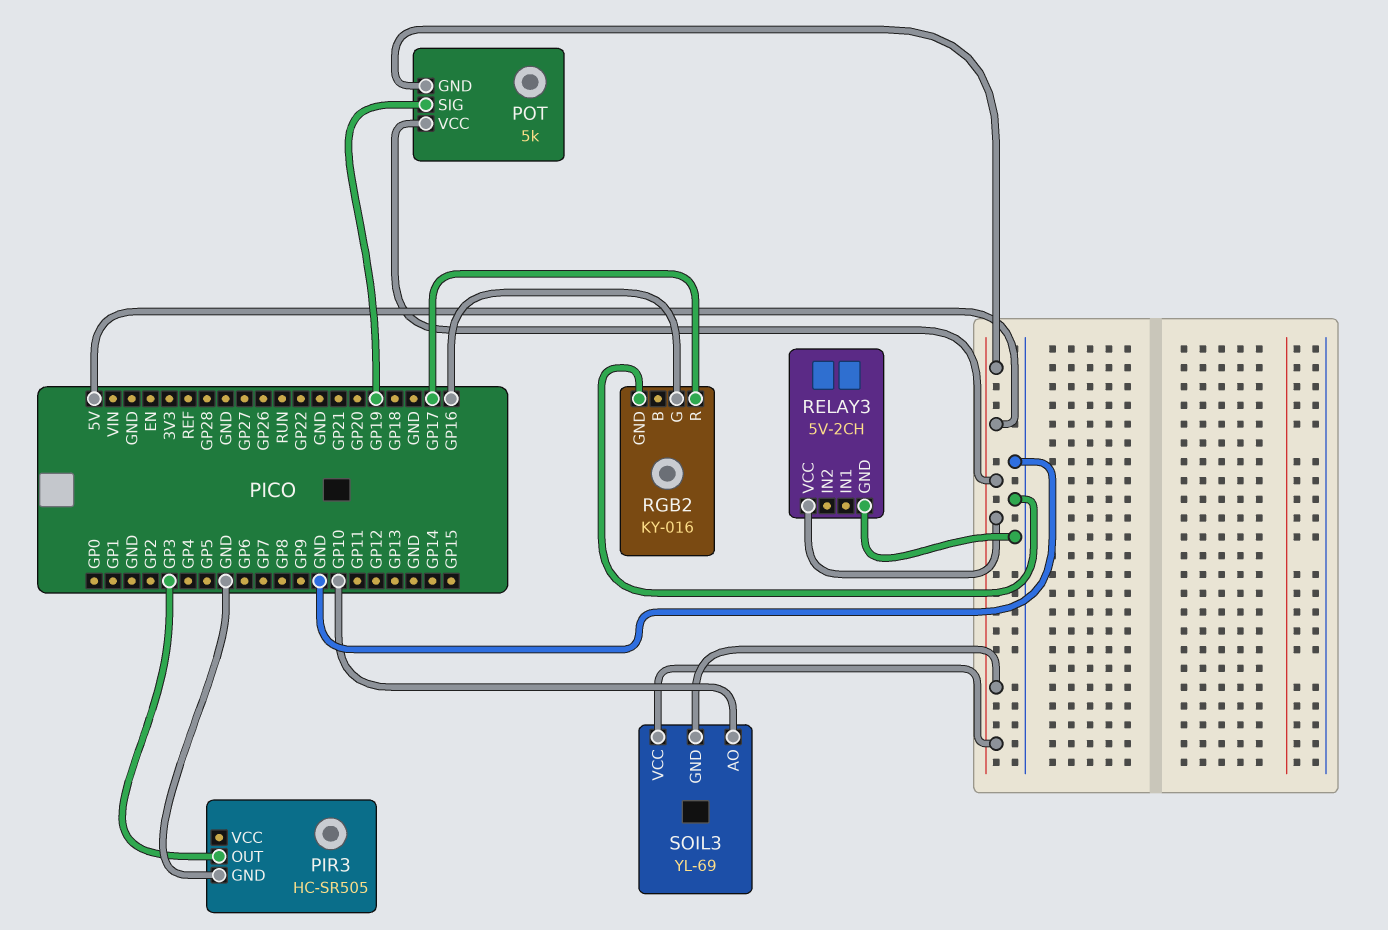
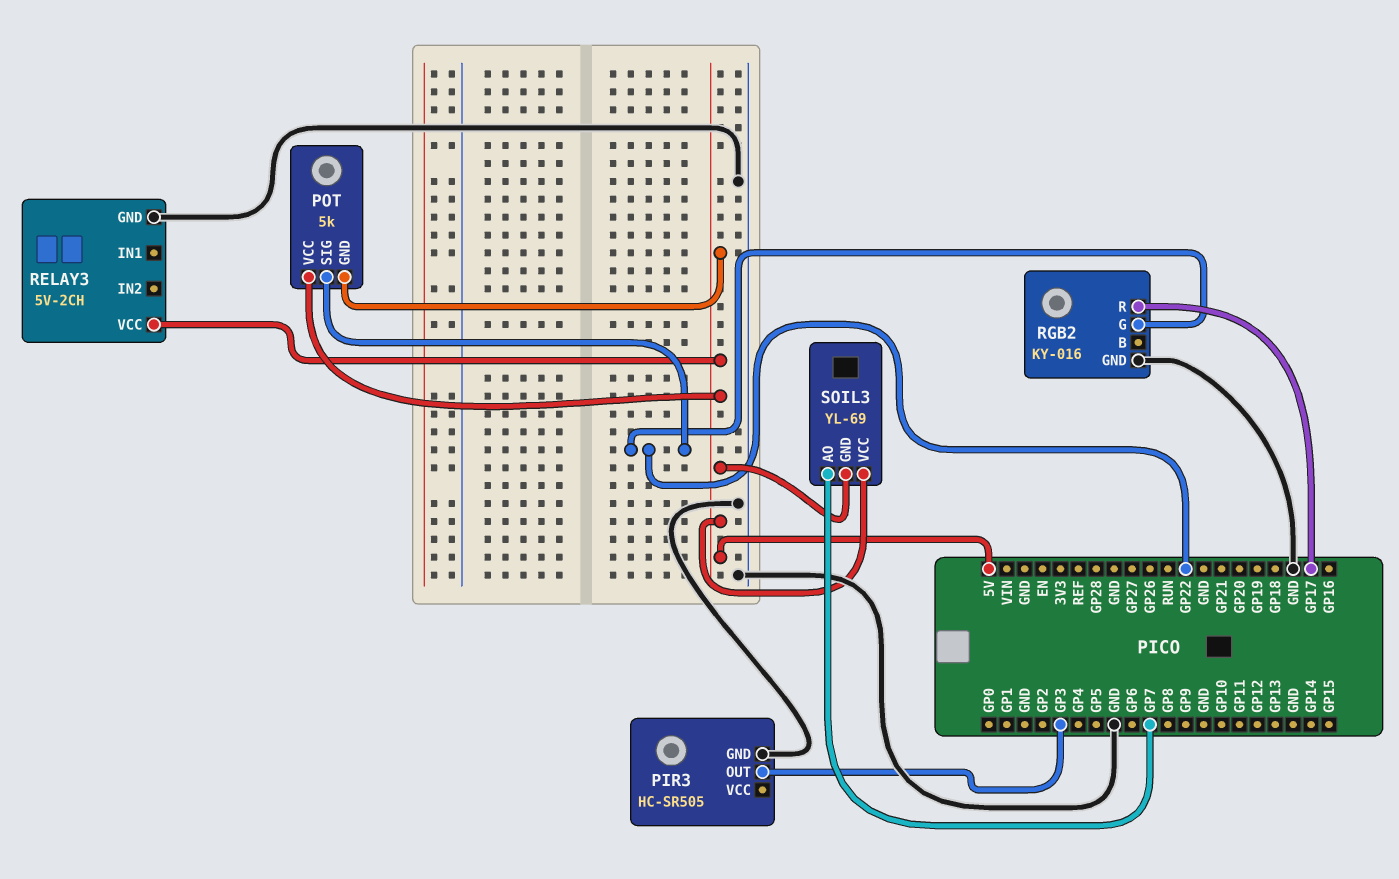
POT pin SIG: GP19 -> GP22
RGB2 pin G: GP16 -> GP22
SOIL3 pin AO: GP10 -> GP7

